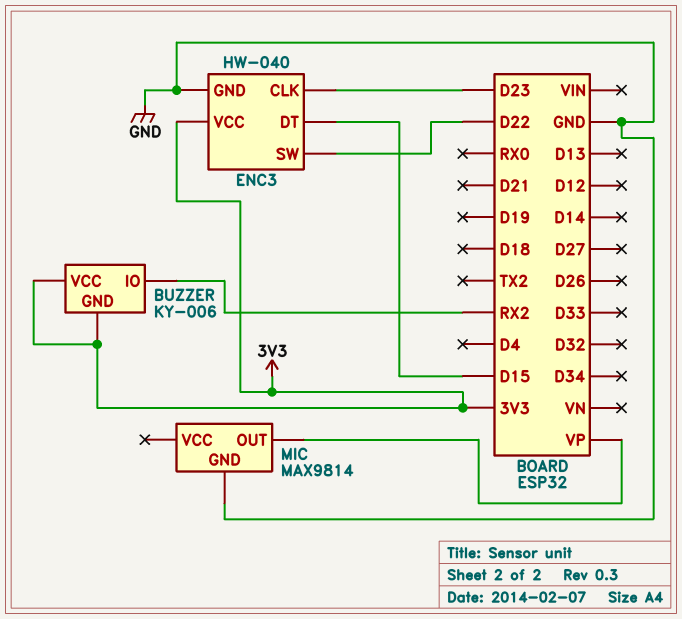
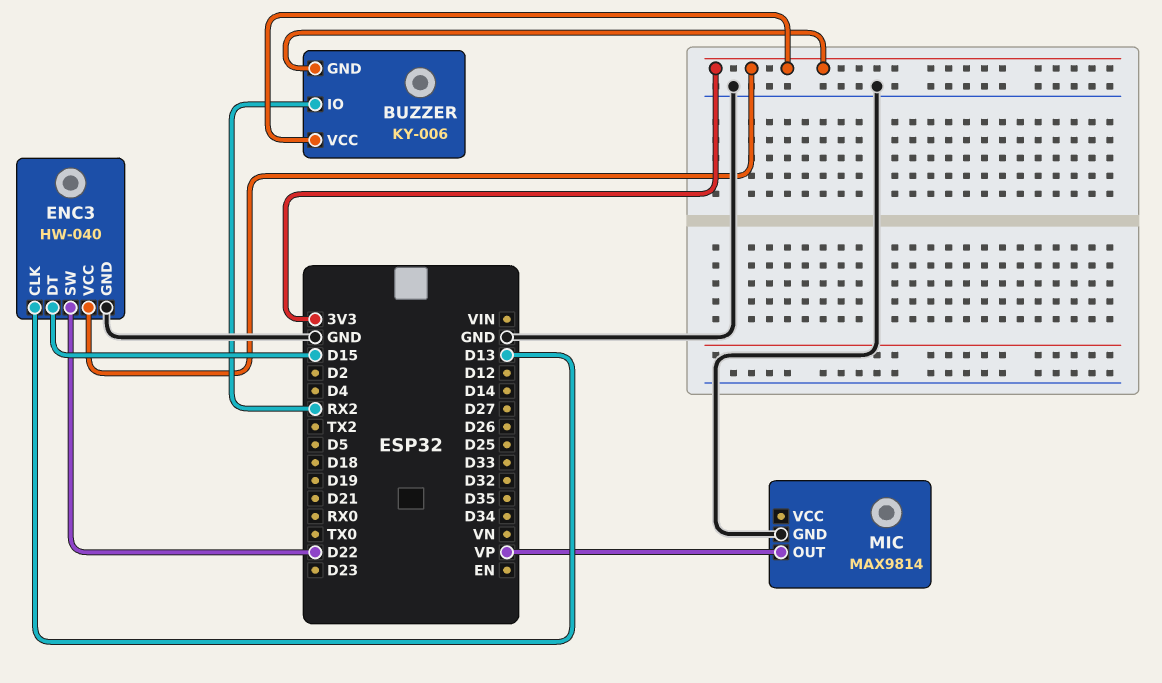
ENC3 pin CLK: D23 -> D13

